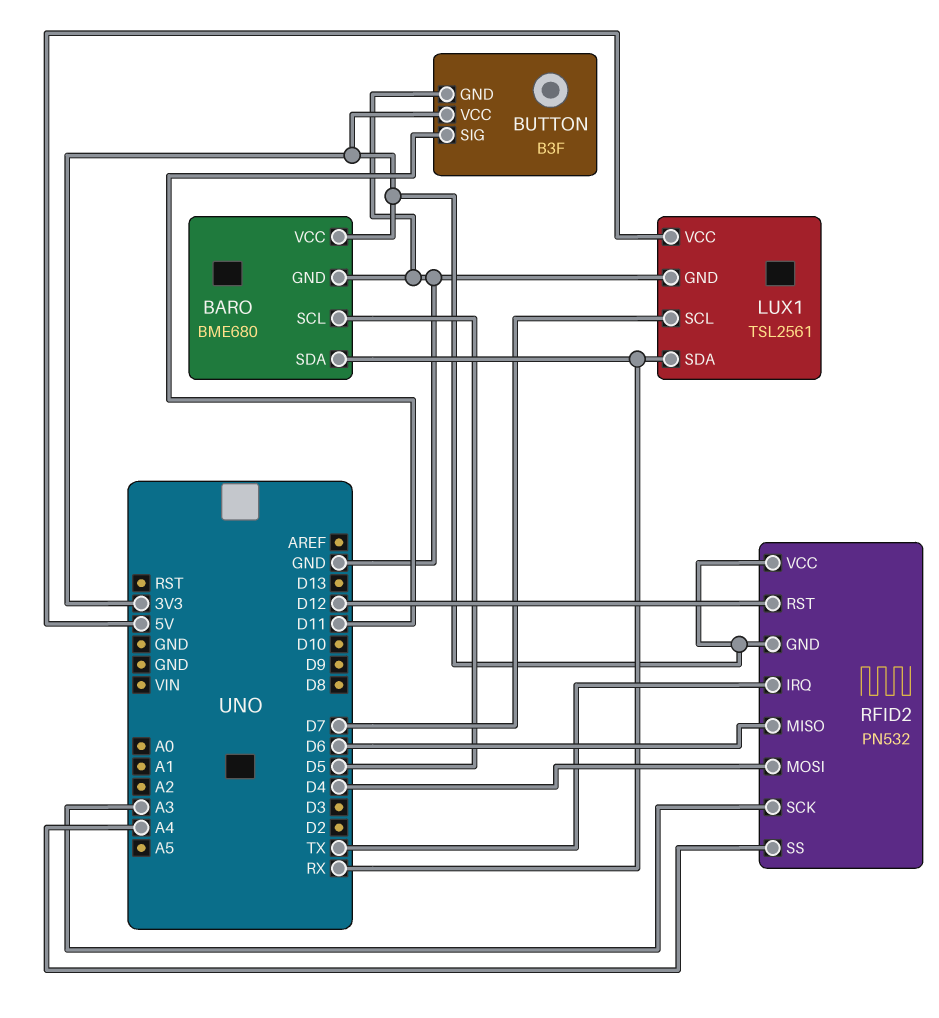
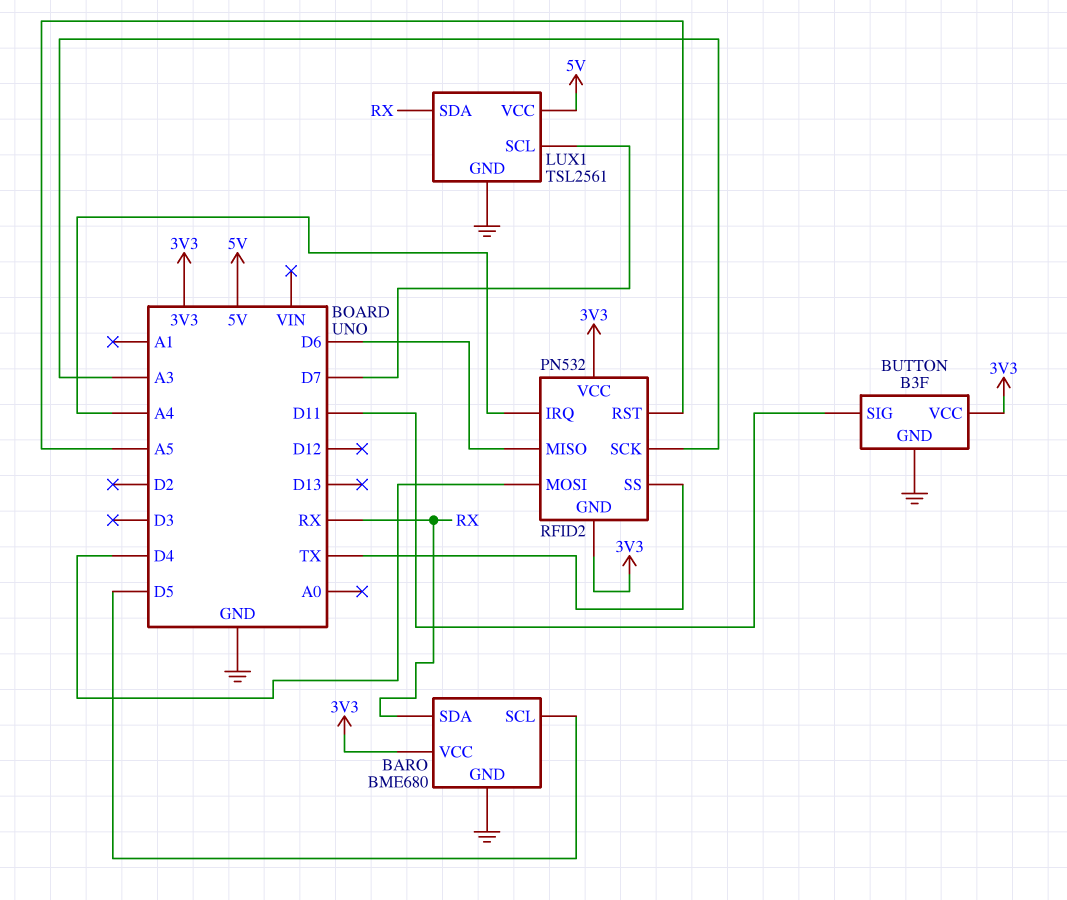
RFID2 pin IRQ: TX -> A4
RFID2 pin RST: D12 -> A5
RFID2 pin SS: A4 -> TX

